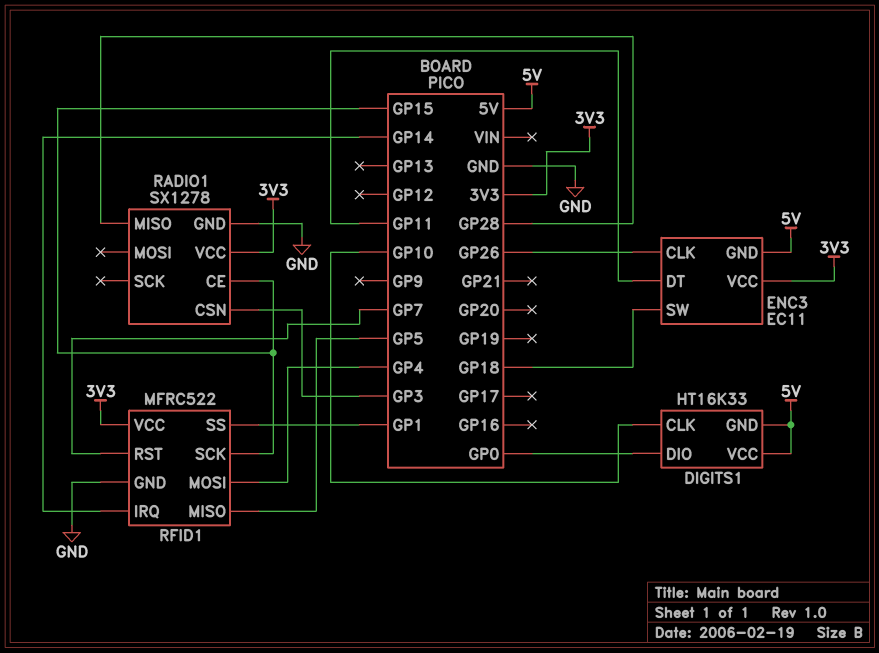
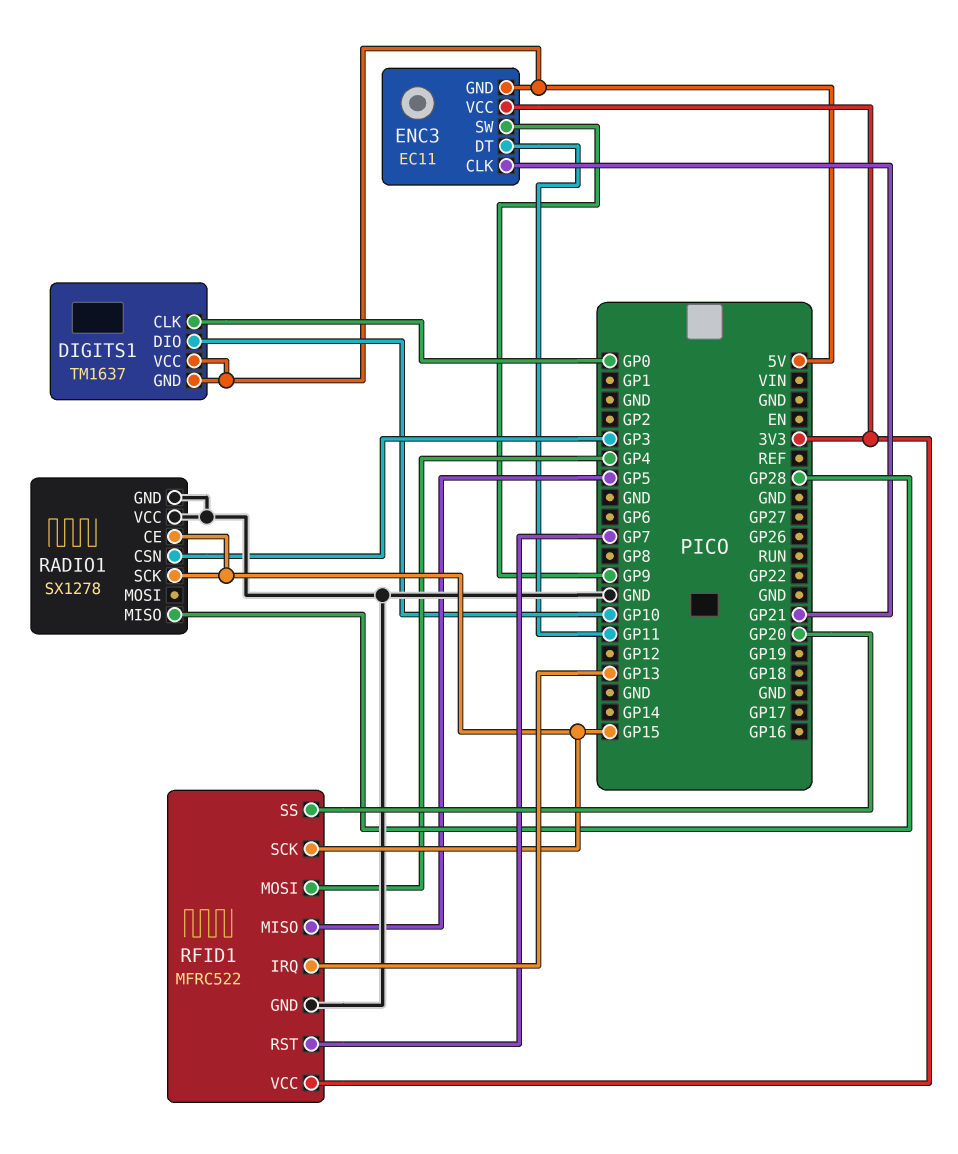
DIGITS1: HT16K33 -> TM1637
DIGITS1 pin CLK: GP10 -> GP0
DIGITS1 pin DIO: GP0 -> GP10
ENC3 pin CLK: GP26 -> GP21
ENC3 pin SW: GP18 -> GP9
RADIO1 pin SCK: none -> GP15
RADIO1 pin VCC: 3V3 -> GND
RFID1 pin IRQ: GP14 -> GP13
RFID1 pin SS: GP1 -> GP20

